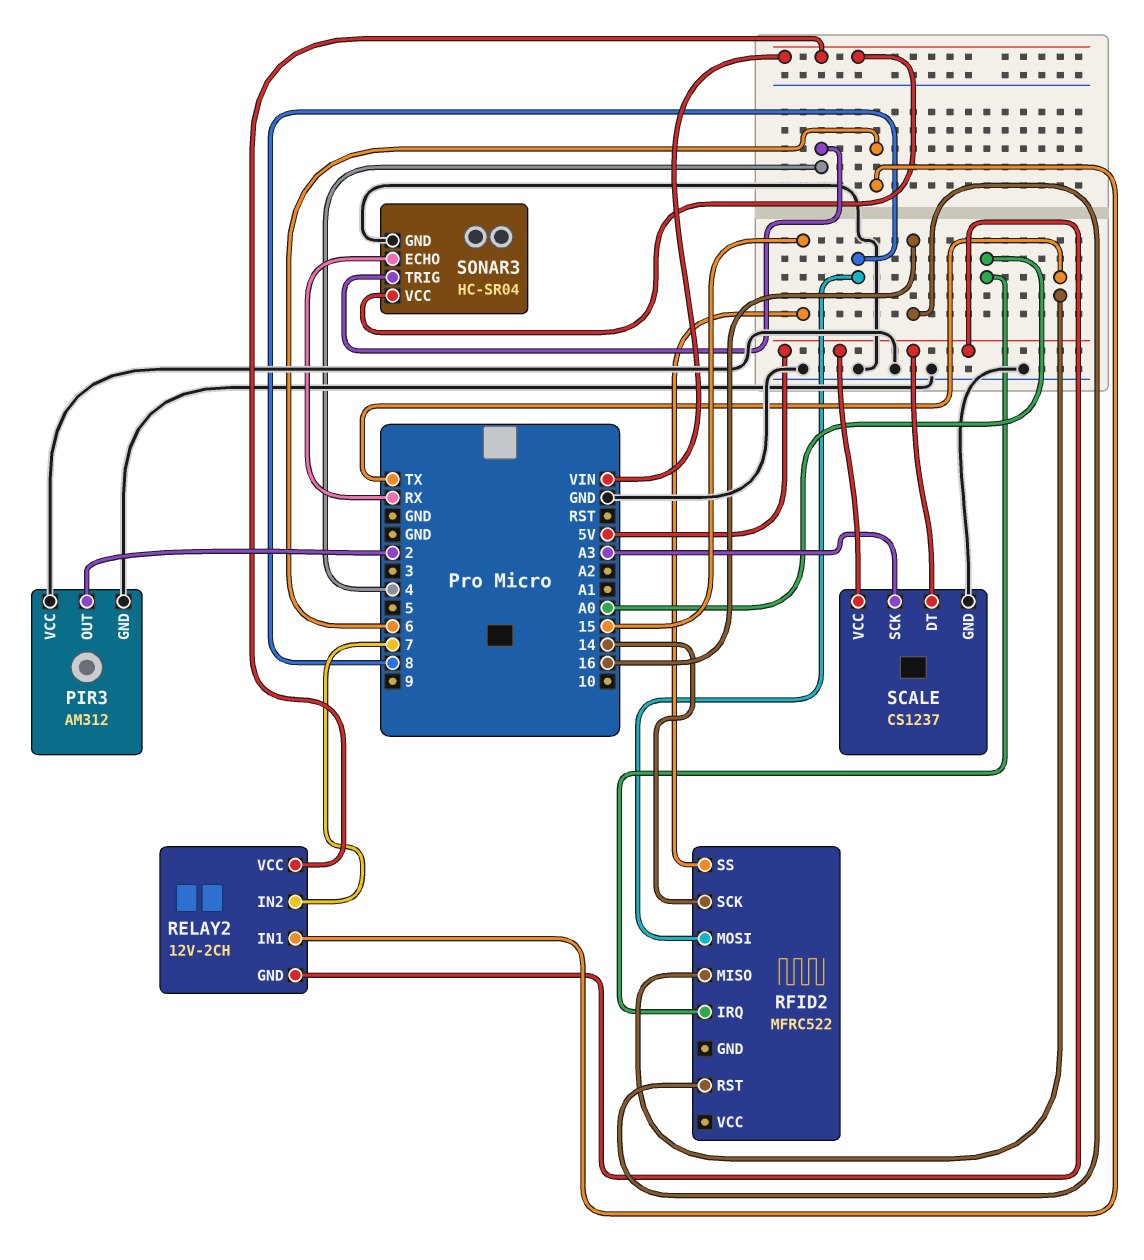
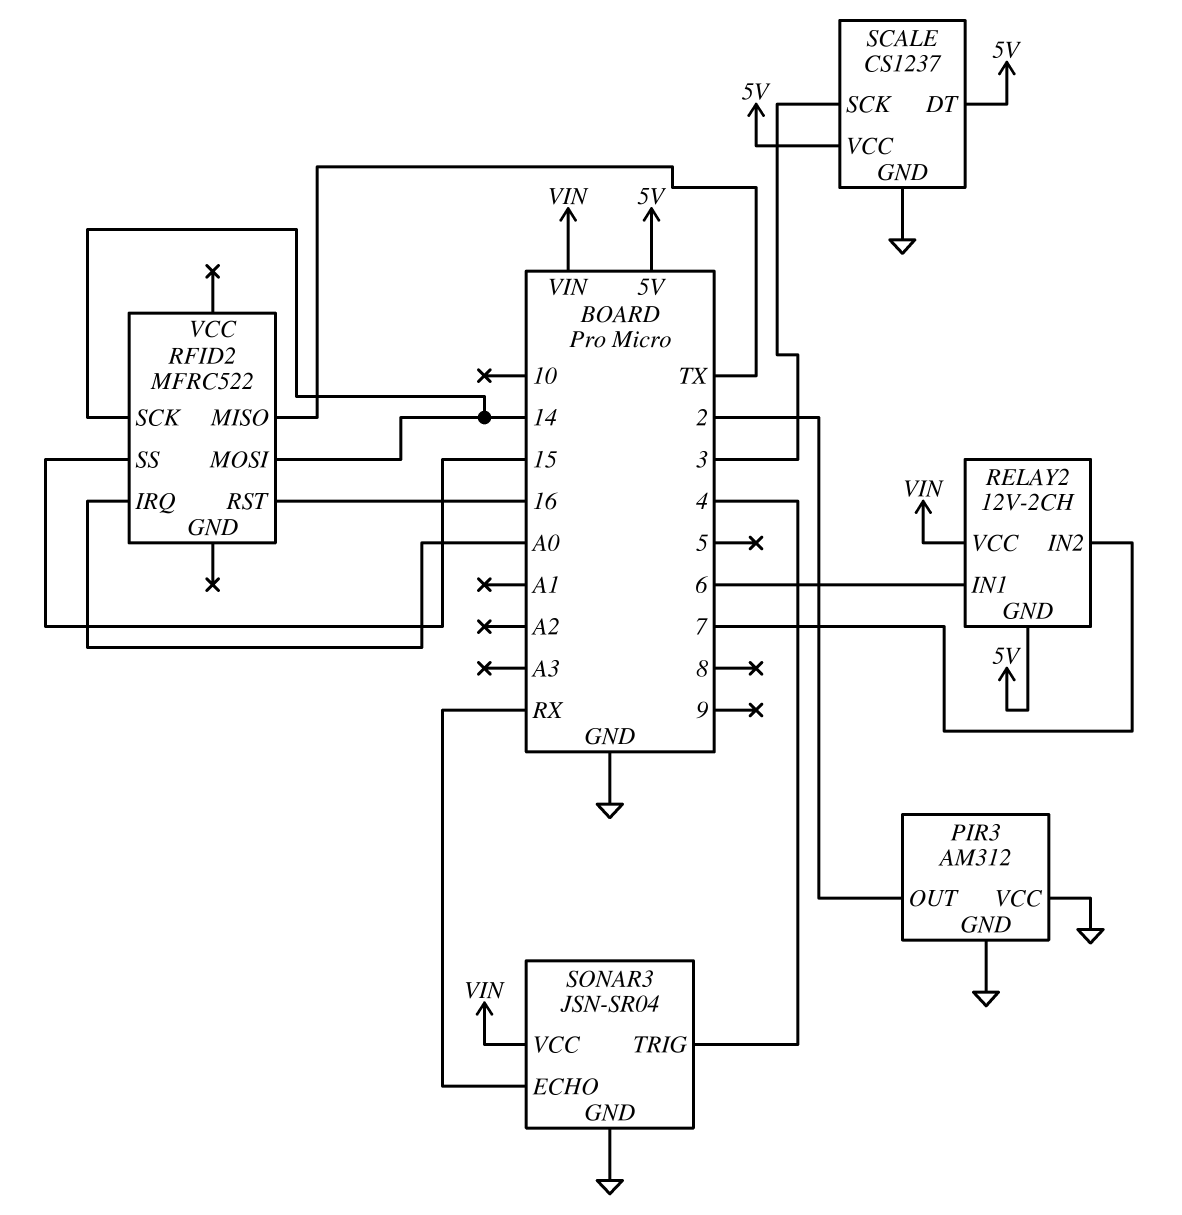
RFID2 pin MOSI: 8 -> 14
SCALE pin SCK: A3 -> 3
SONAR3: HC-SR04 -> JSN-SR04

